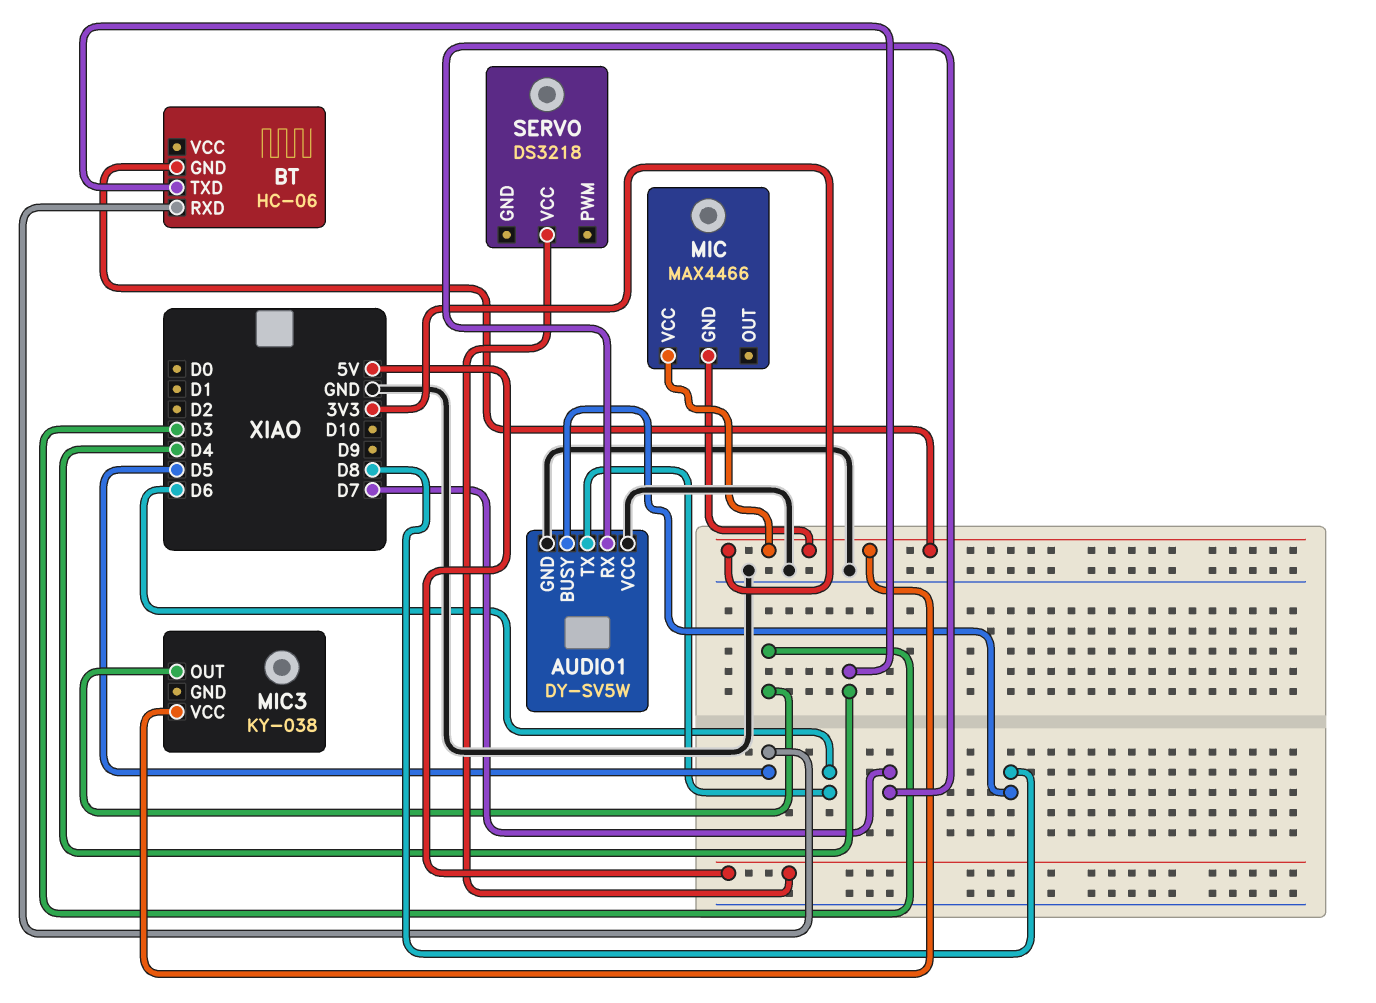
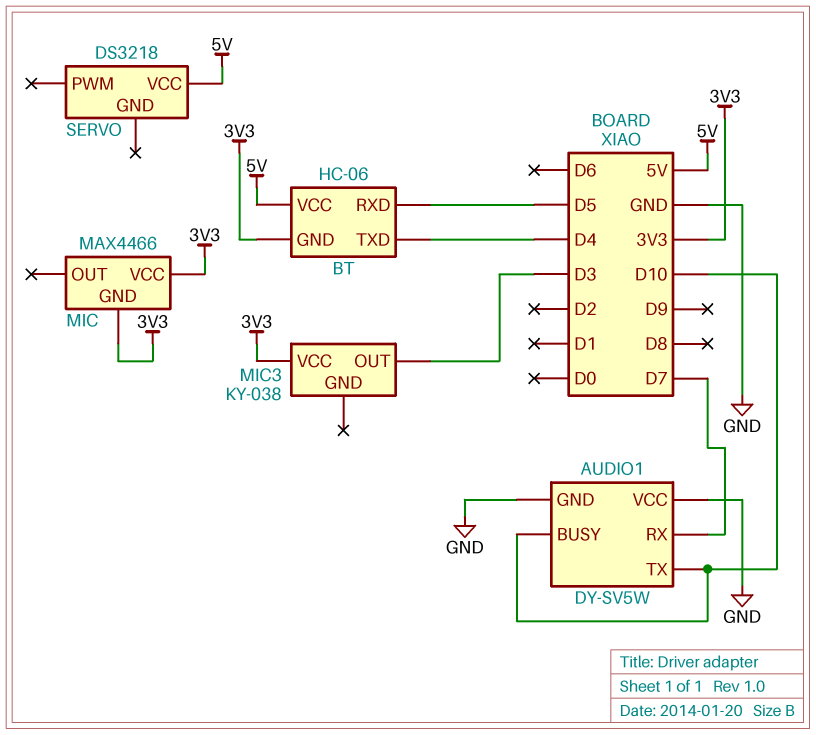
AUDIO1 pin BUSY: D8 -> D10
AUDIO1 pin TX: D6 -> D10
BT pin VCC: none -> 5V

